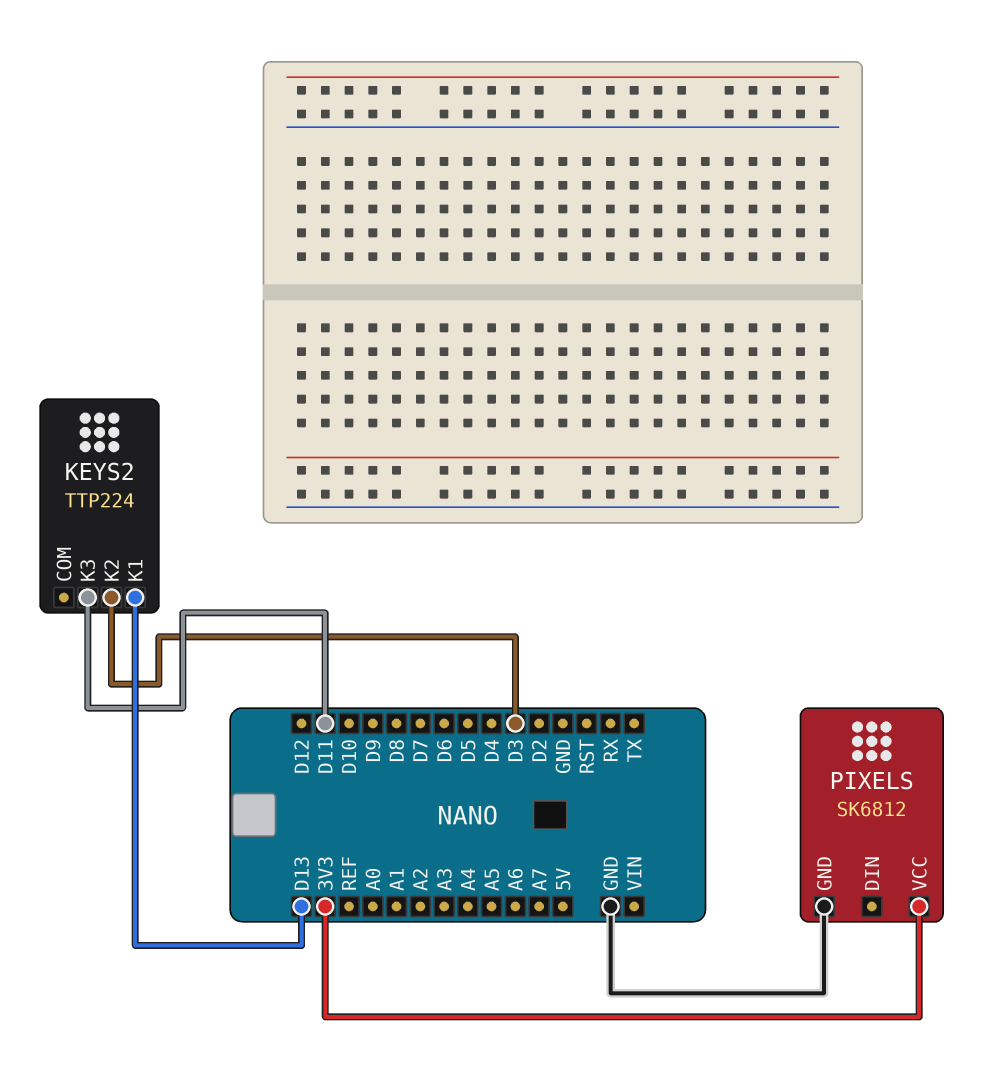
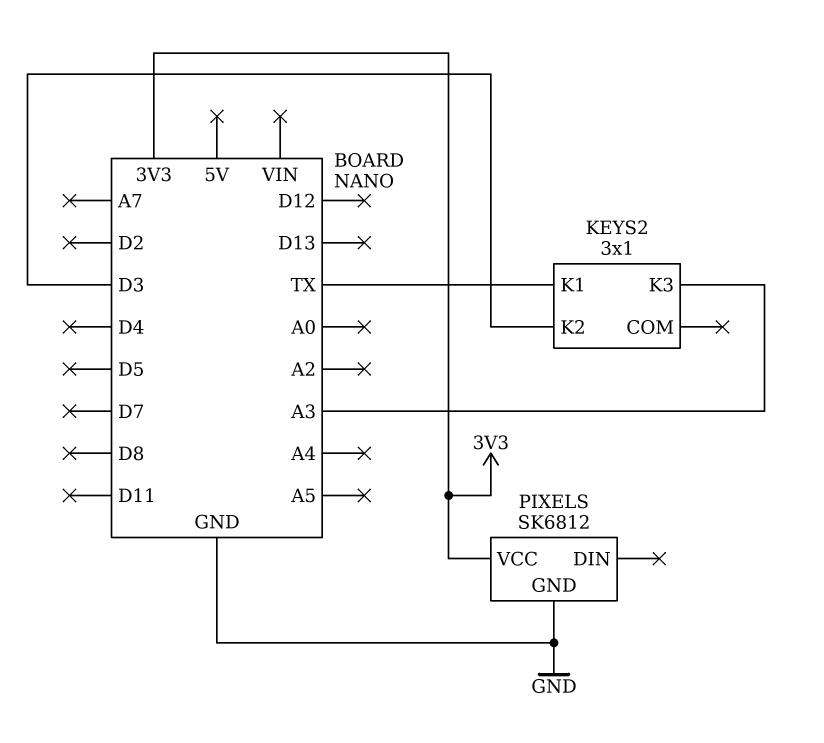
KEYS2: TTP224 -> 3x1
KEYS2 pin K1: D13 -> TX
KEYS2 pin K3: D11 -> A3

